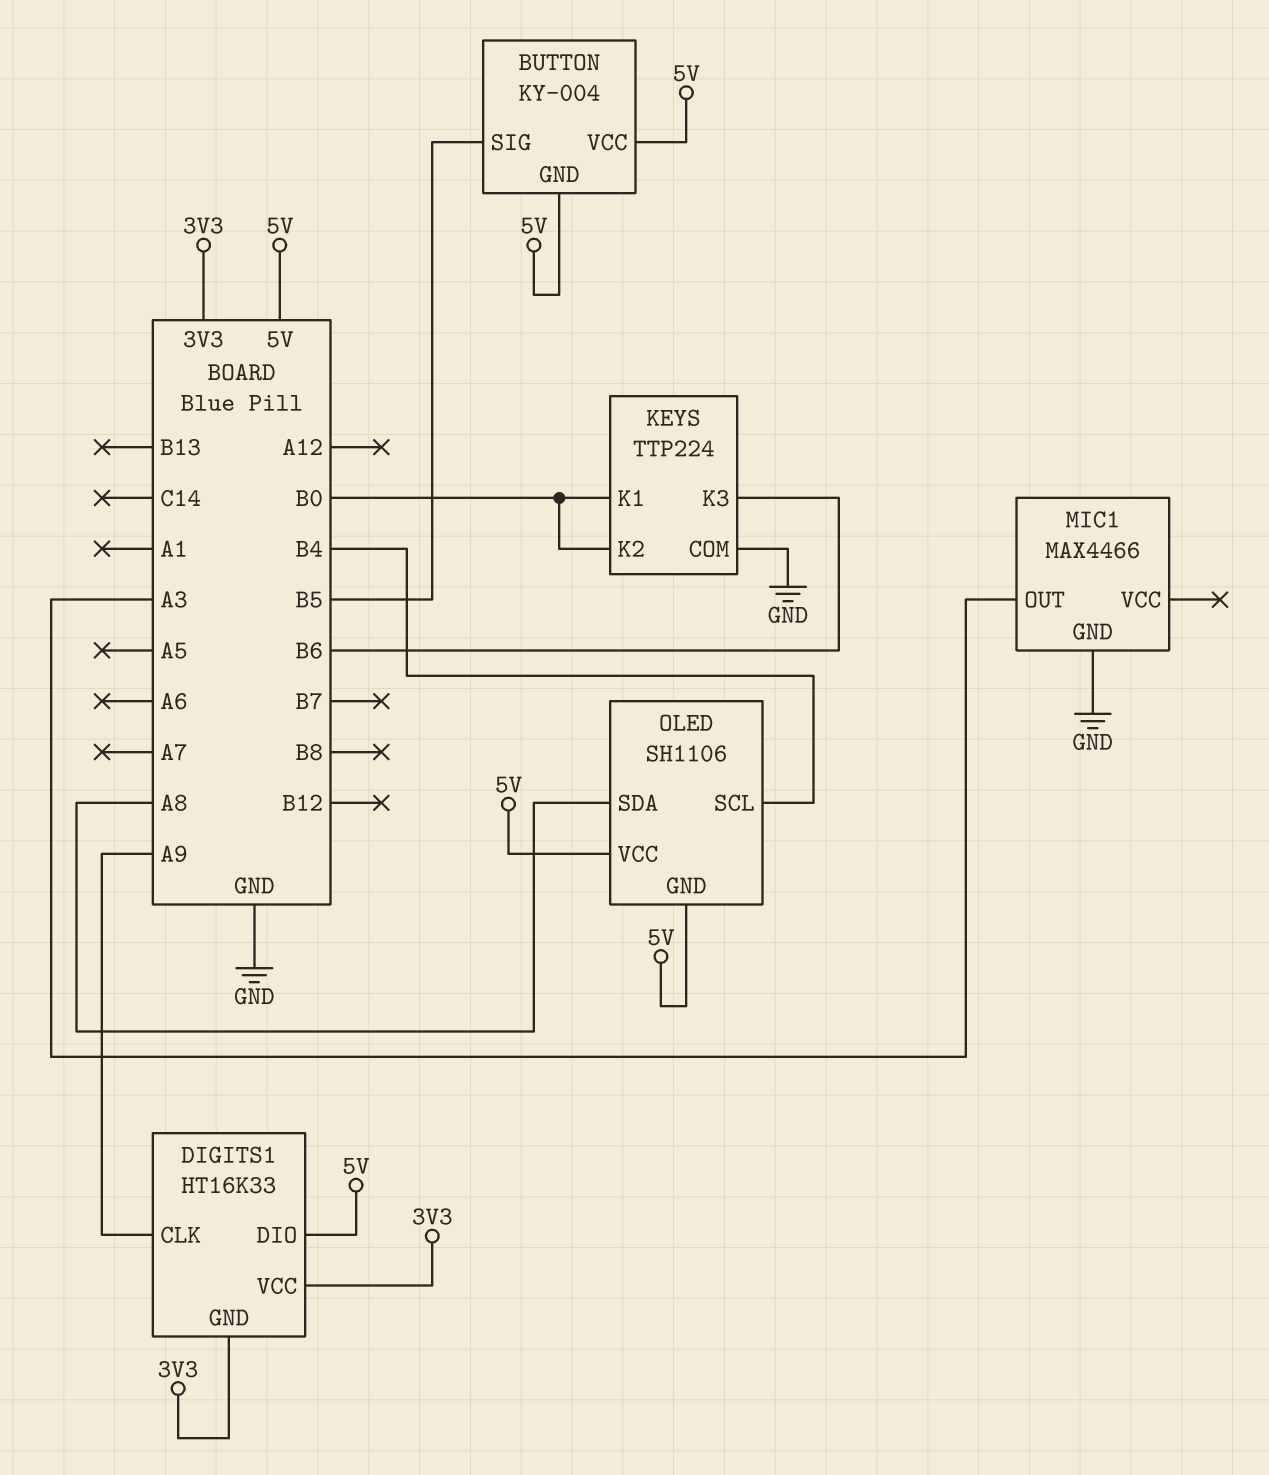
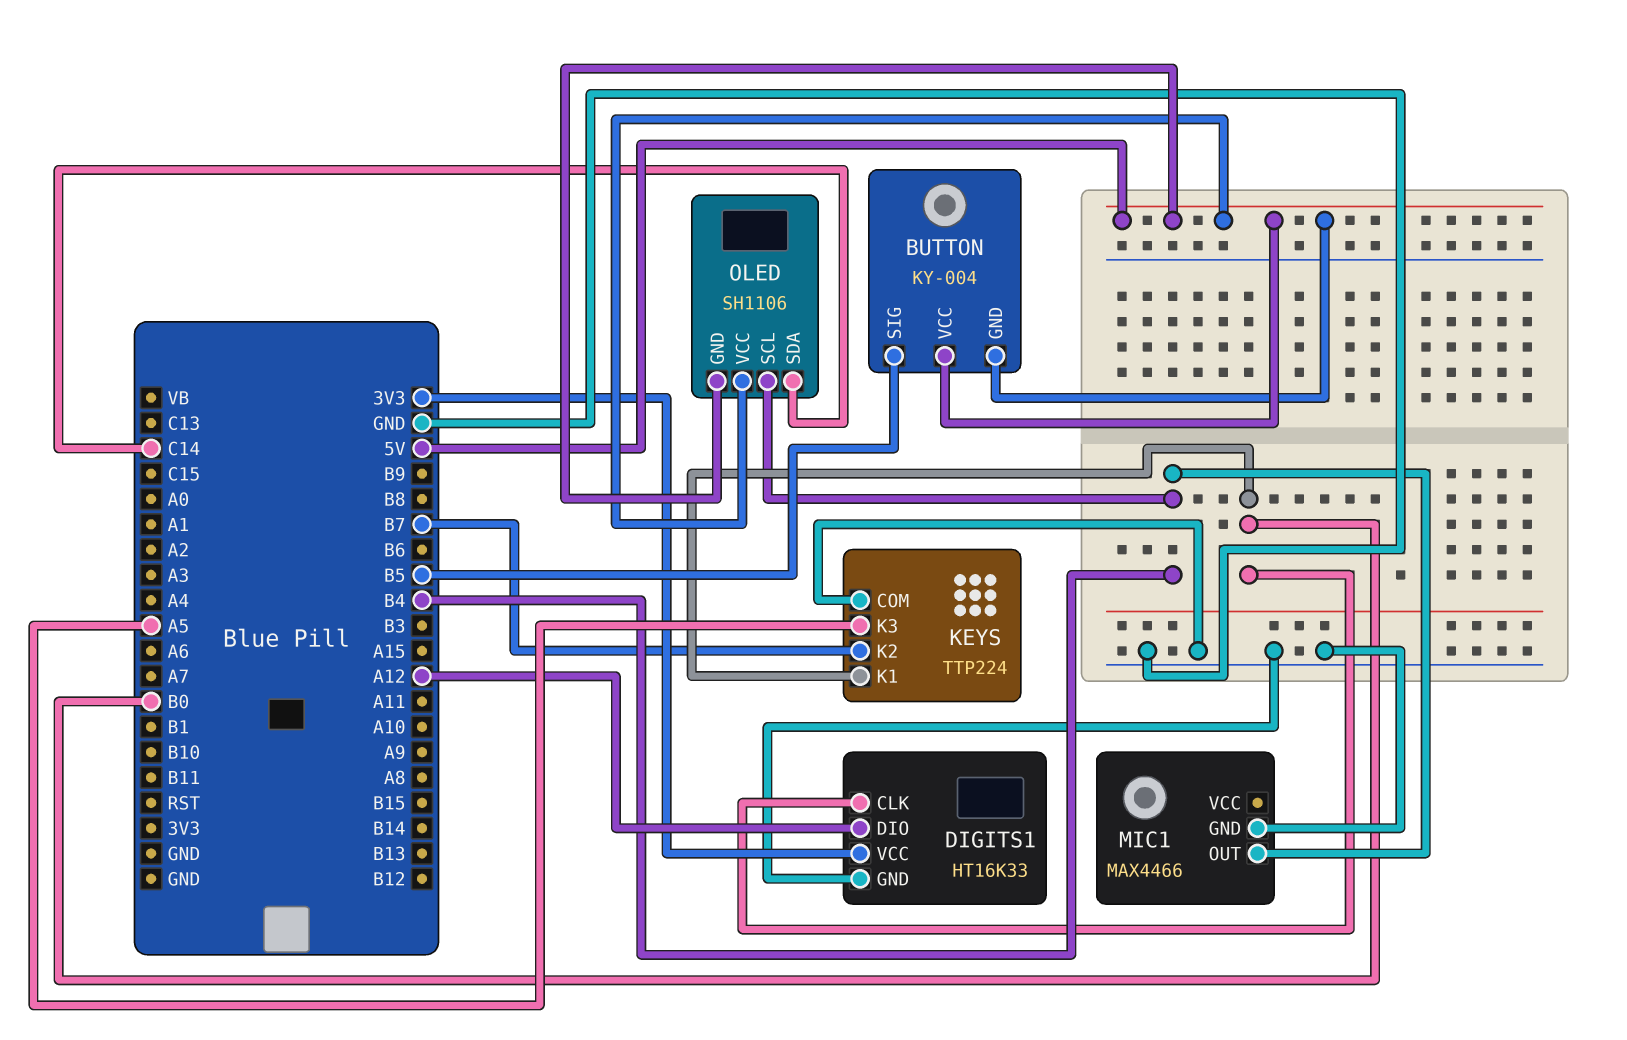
DIGITS1 pin CLK: A9 -> B0
DIGITS1 pin DIO: 5V -> A12
DIGITS1 pin GND: 3V3 -> GND
KEYS pin K2: B0 -> B7
KEYS pin K3: B6 -> A5
MIC1 pin OUT: A3 -> B4
OLED pin SDA: A8 -> C14

